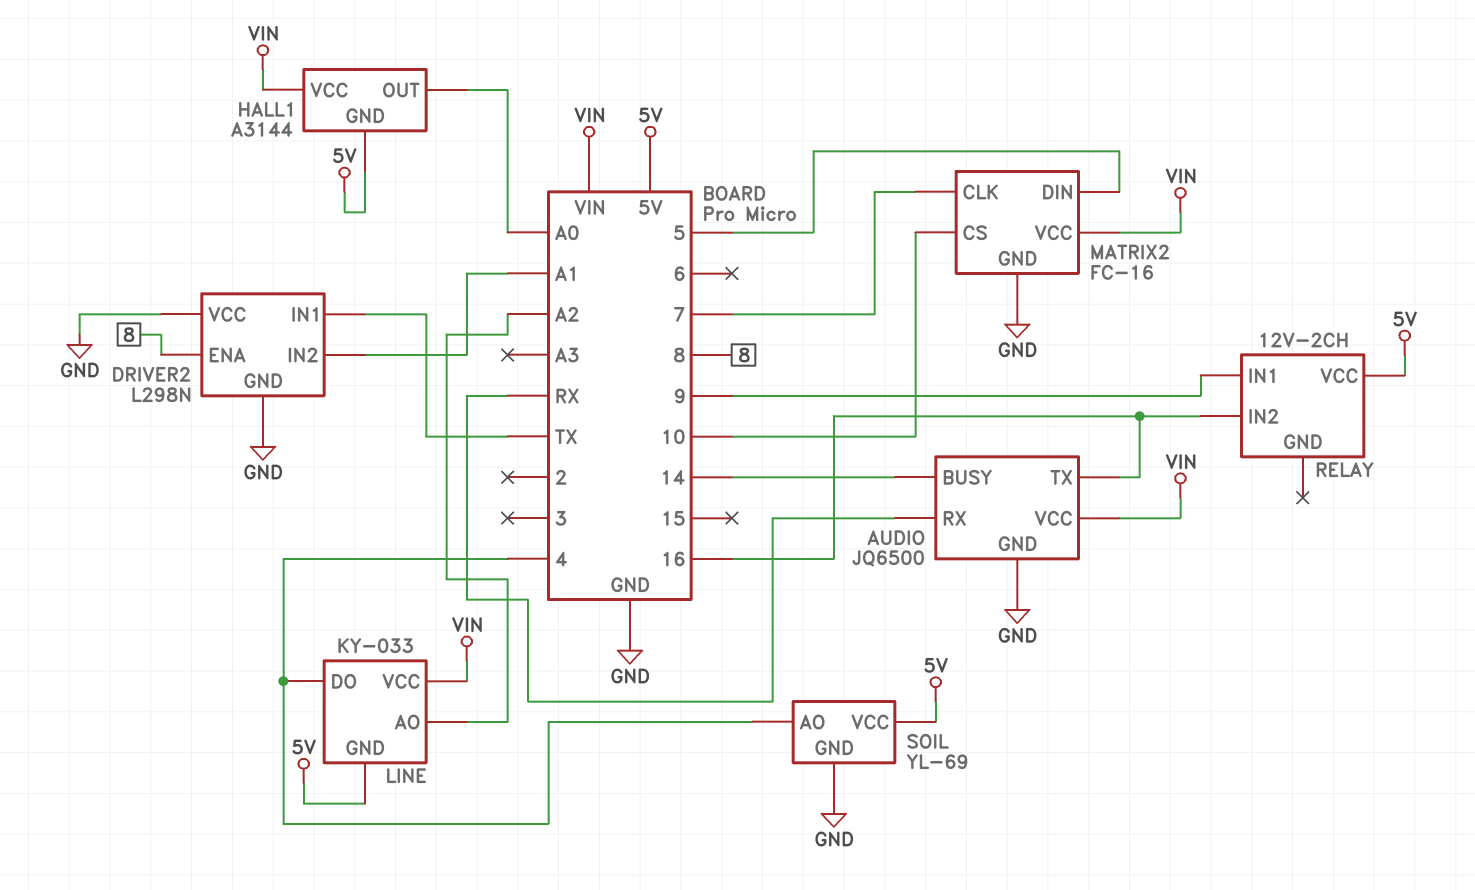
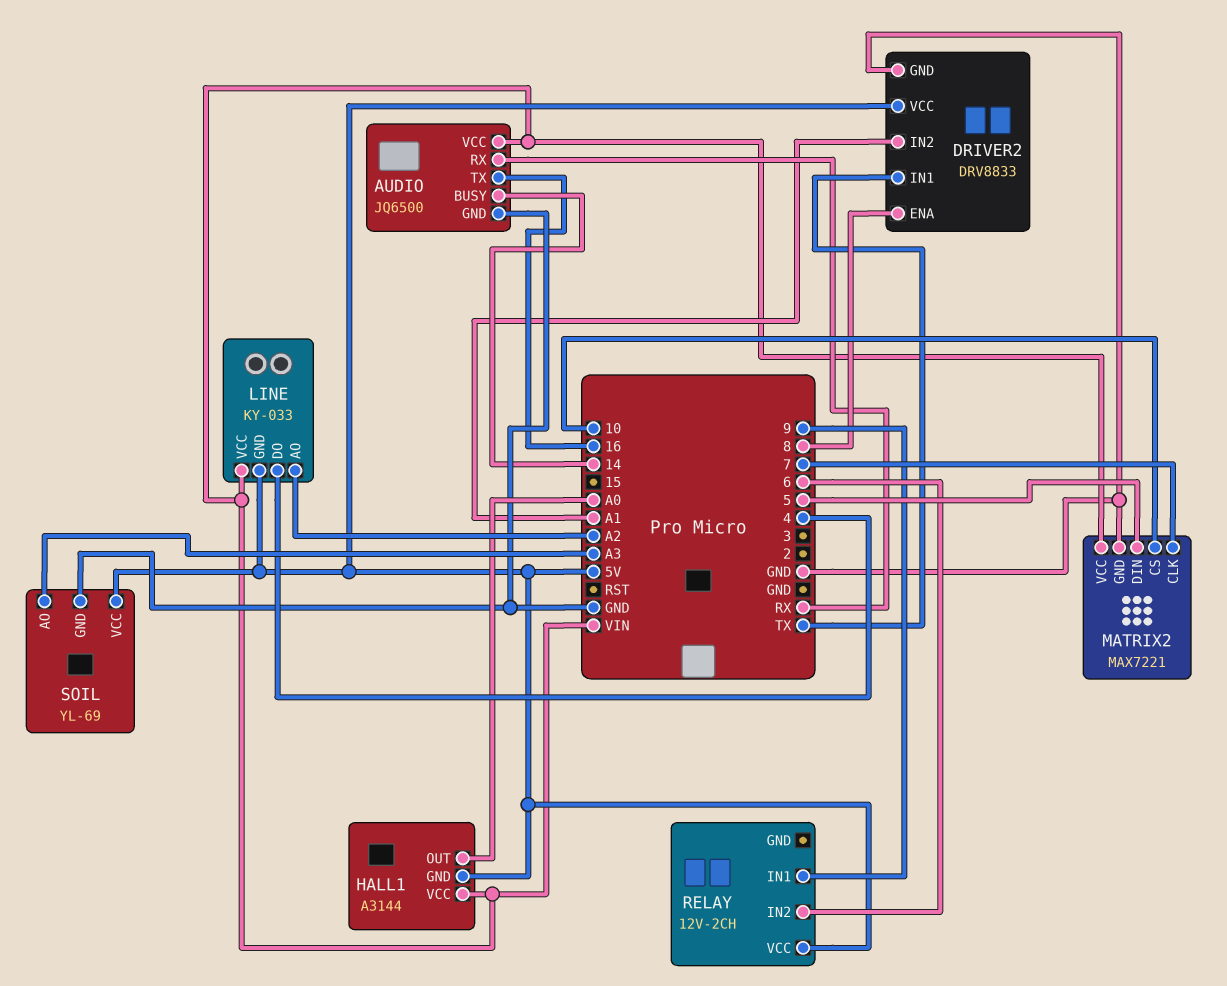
DRIVER2: L298N -> DRV8833
DRIVER2 pin VCC: GND -> 5V
MATRIX2: FC-16 -> MAX7221
RELAY pin IN2: 16 -> 6
SOIL pin AO: 4 -> A3

